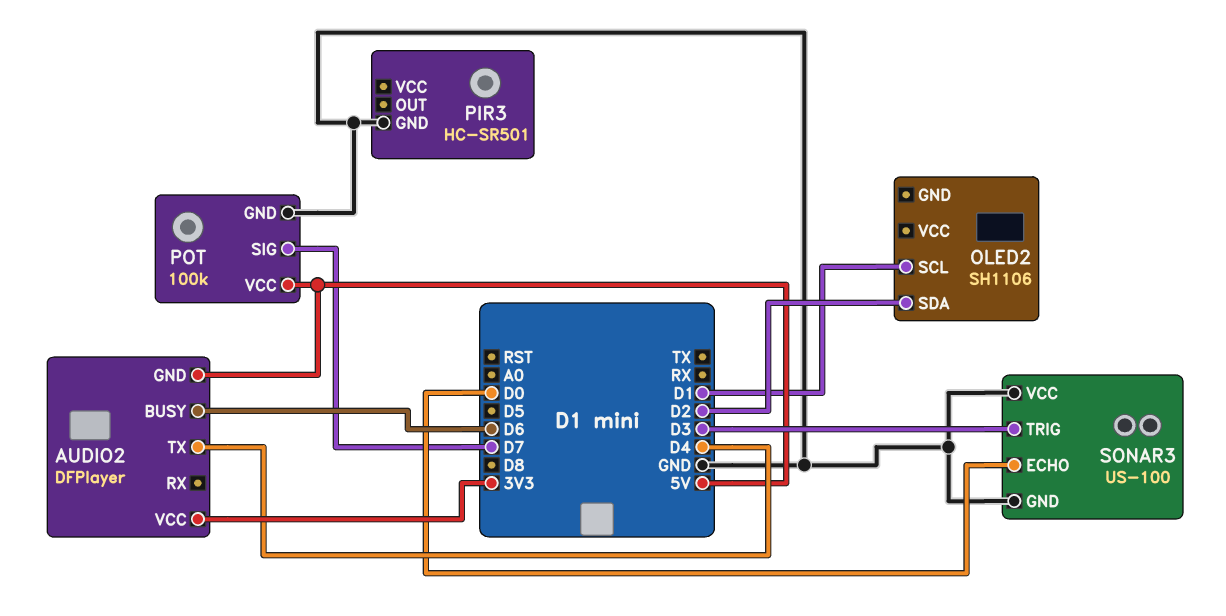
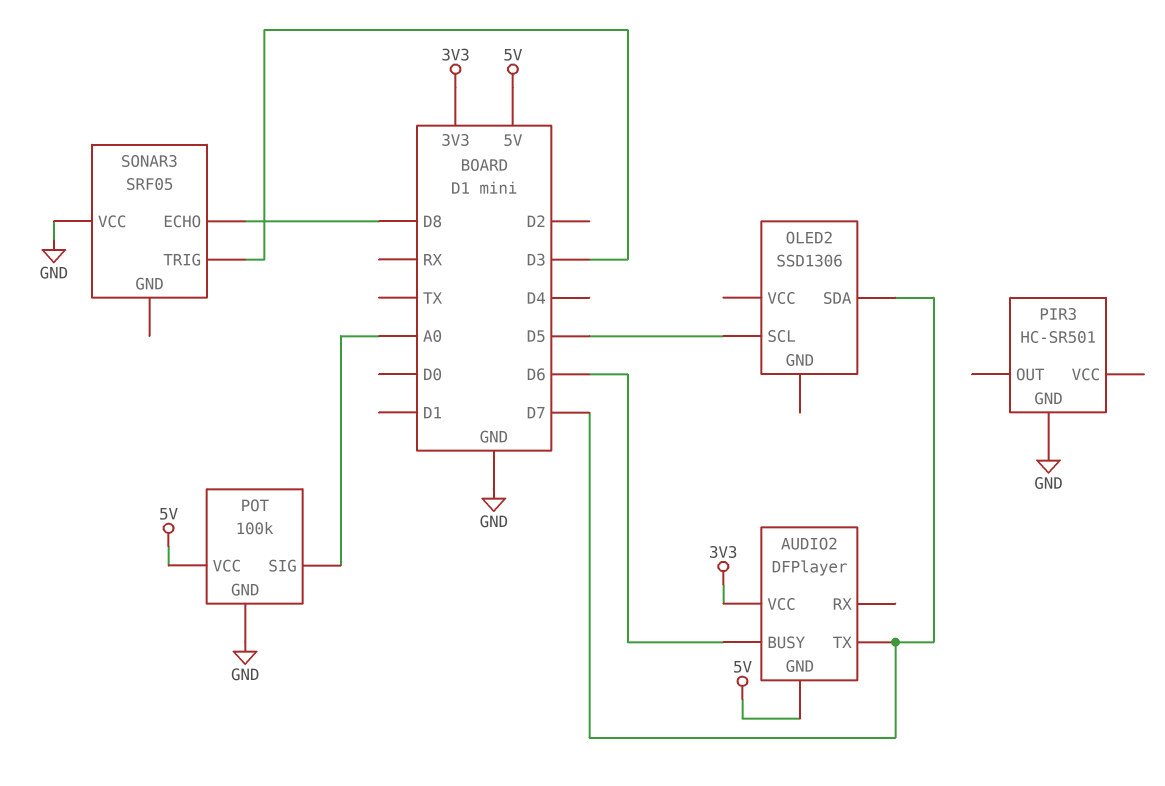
AUDIO2 pin TX: D4 -> D7
OLED2: SH1106 -> SSD1306
OLED2 pin SCL: D1 -> D5
OLED2 pin SDA: D2 -> D7
POT pin SIG: D7 -> A0
SONAR3: US-100 -> SRF05
SONAR3 pin ECHO: D0 -> D8
SONAR3 pin GND: GND -> none

